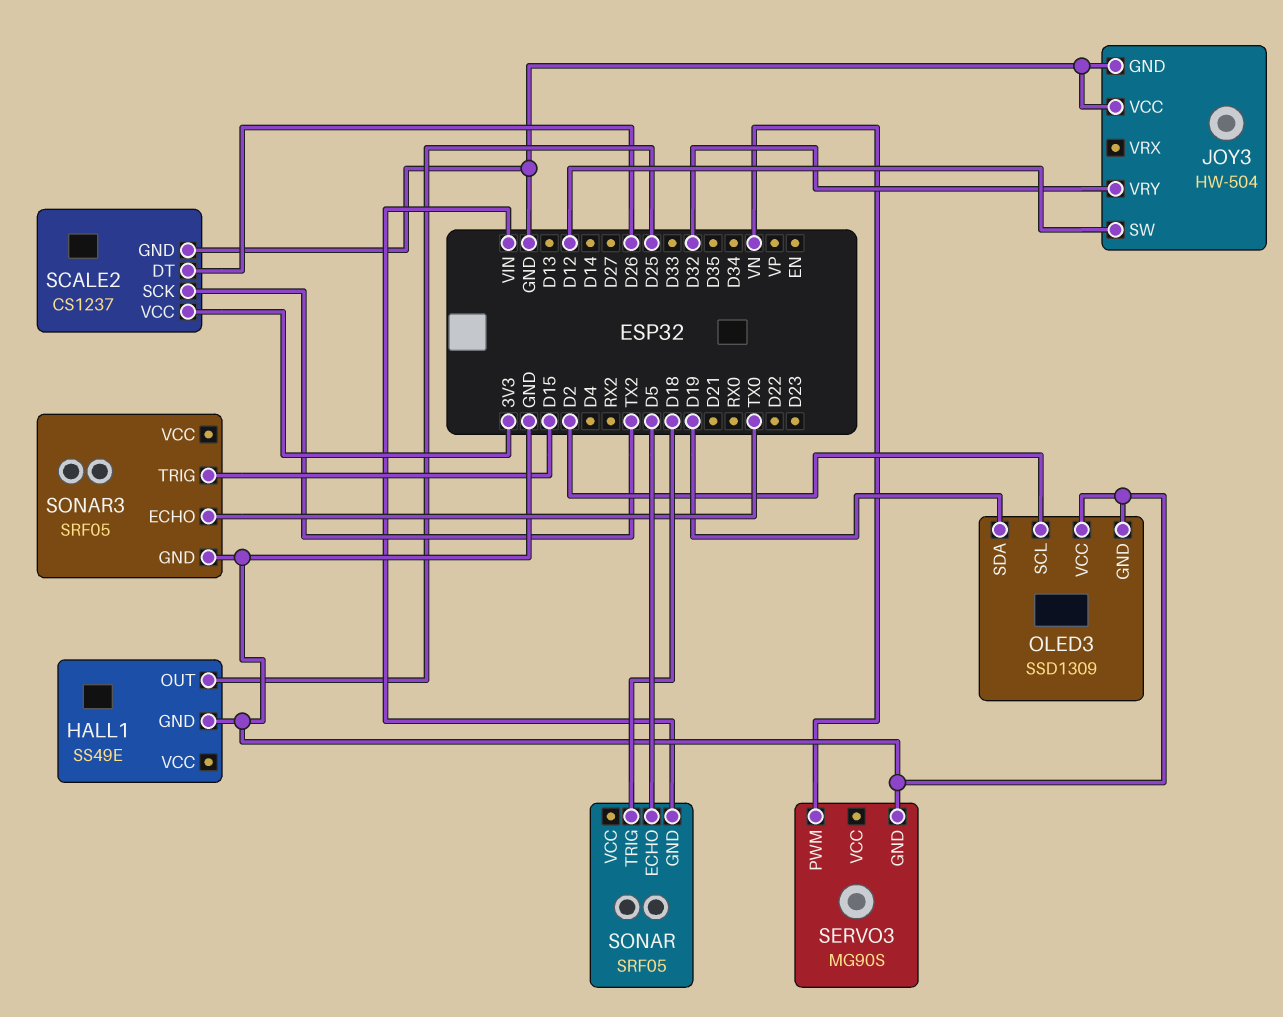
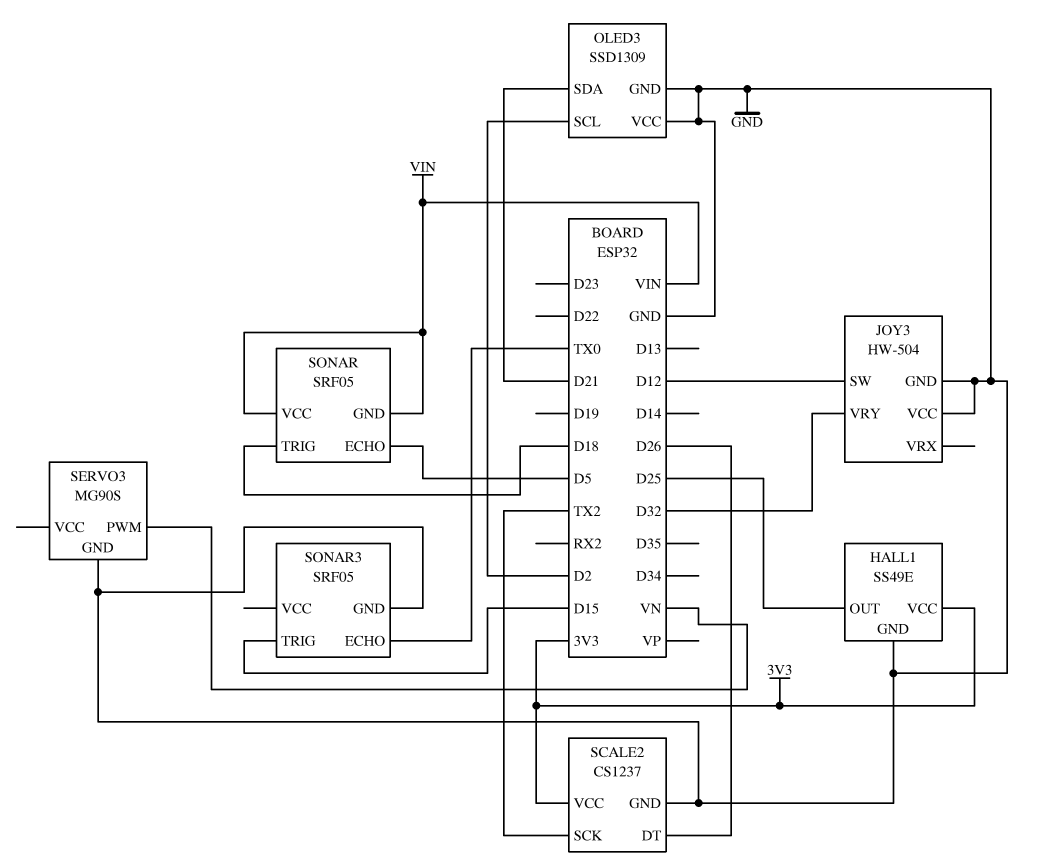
HALL1 pin VCC: none -> 3V3
OLED3 pin SDA: D19 -> D21
SONAR pin VCC: none -> VIN

